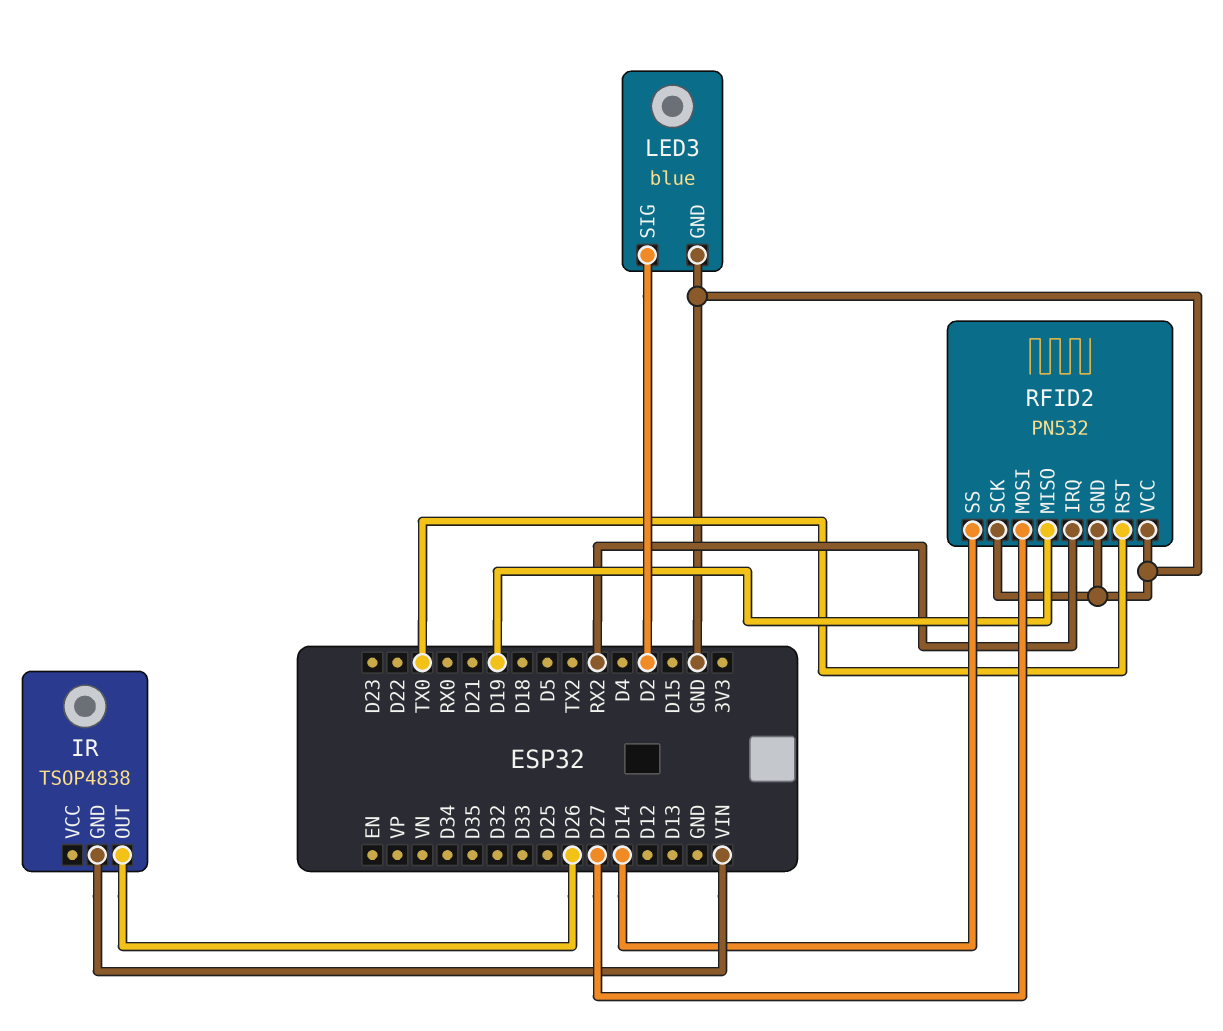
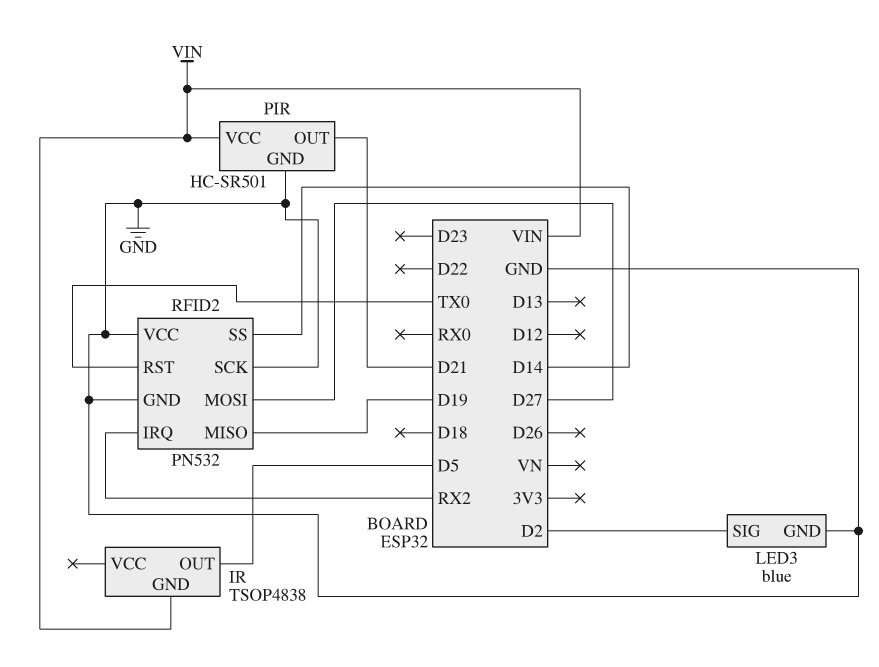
IR pin OUT: D26 -> D5
PIR: none -> HC-SR501
PIR pin GND: none -> GND
PIR pin OUT: none -> D21
PIR pin VCC: none -> VIN

